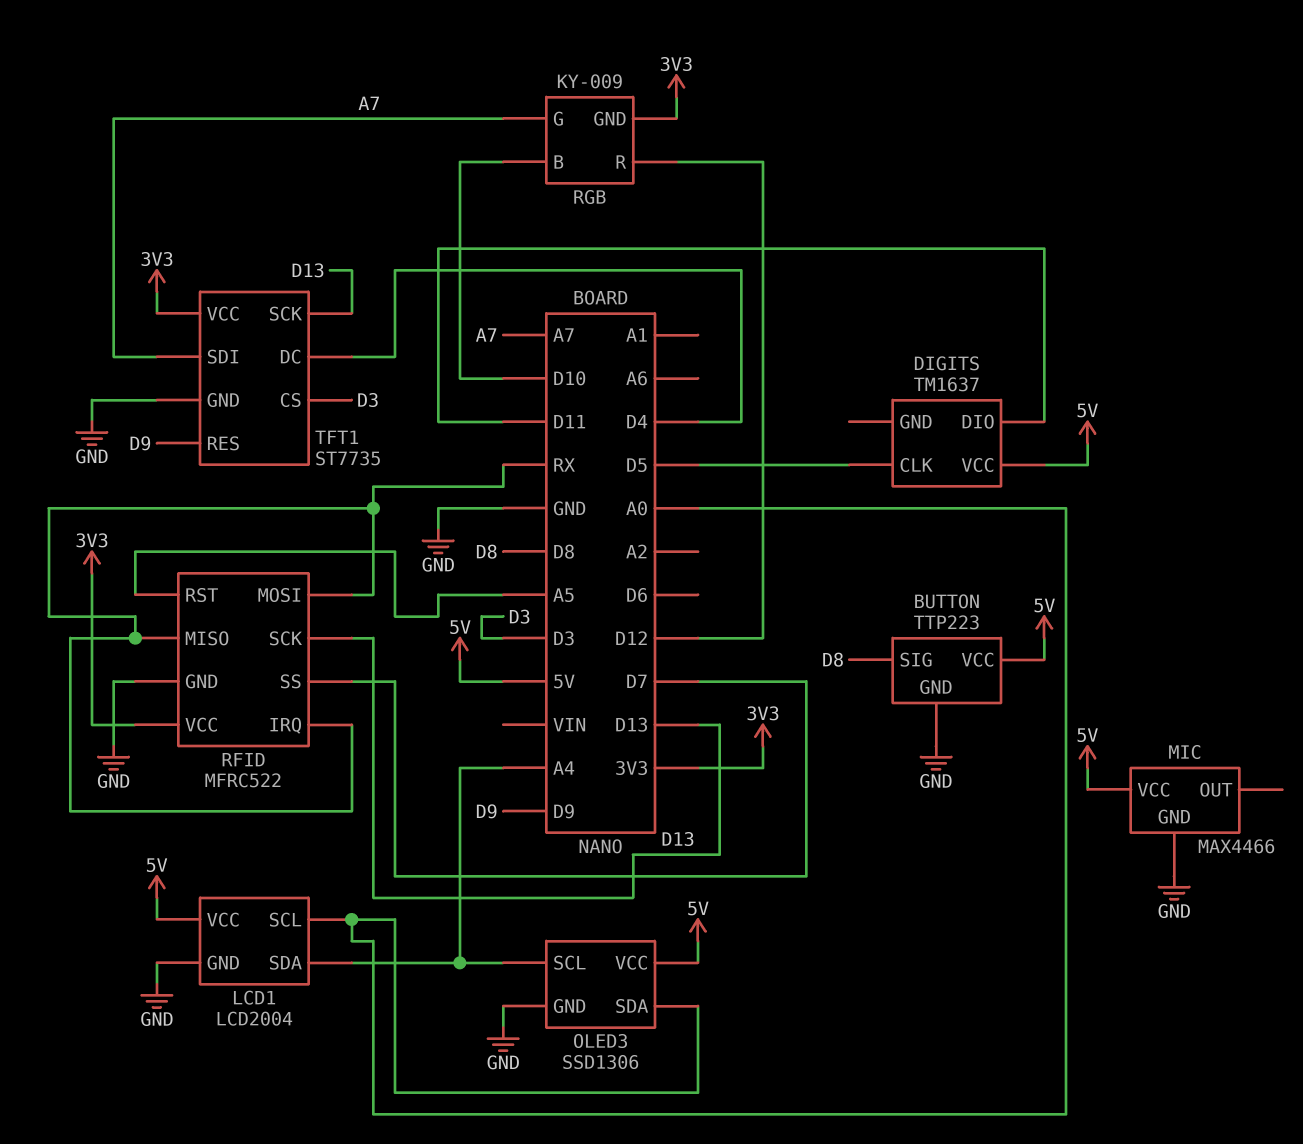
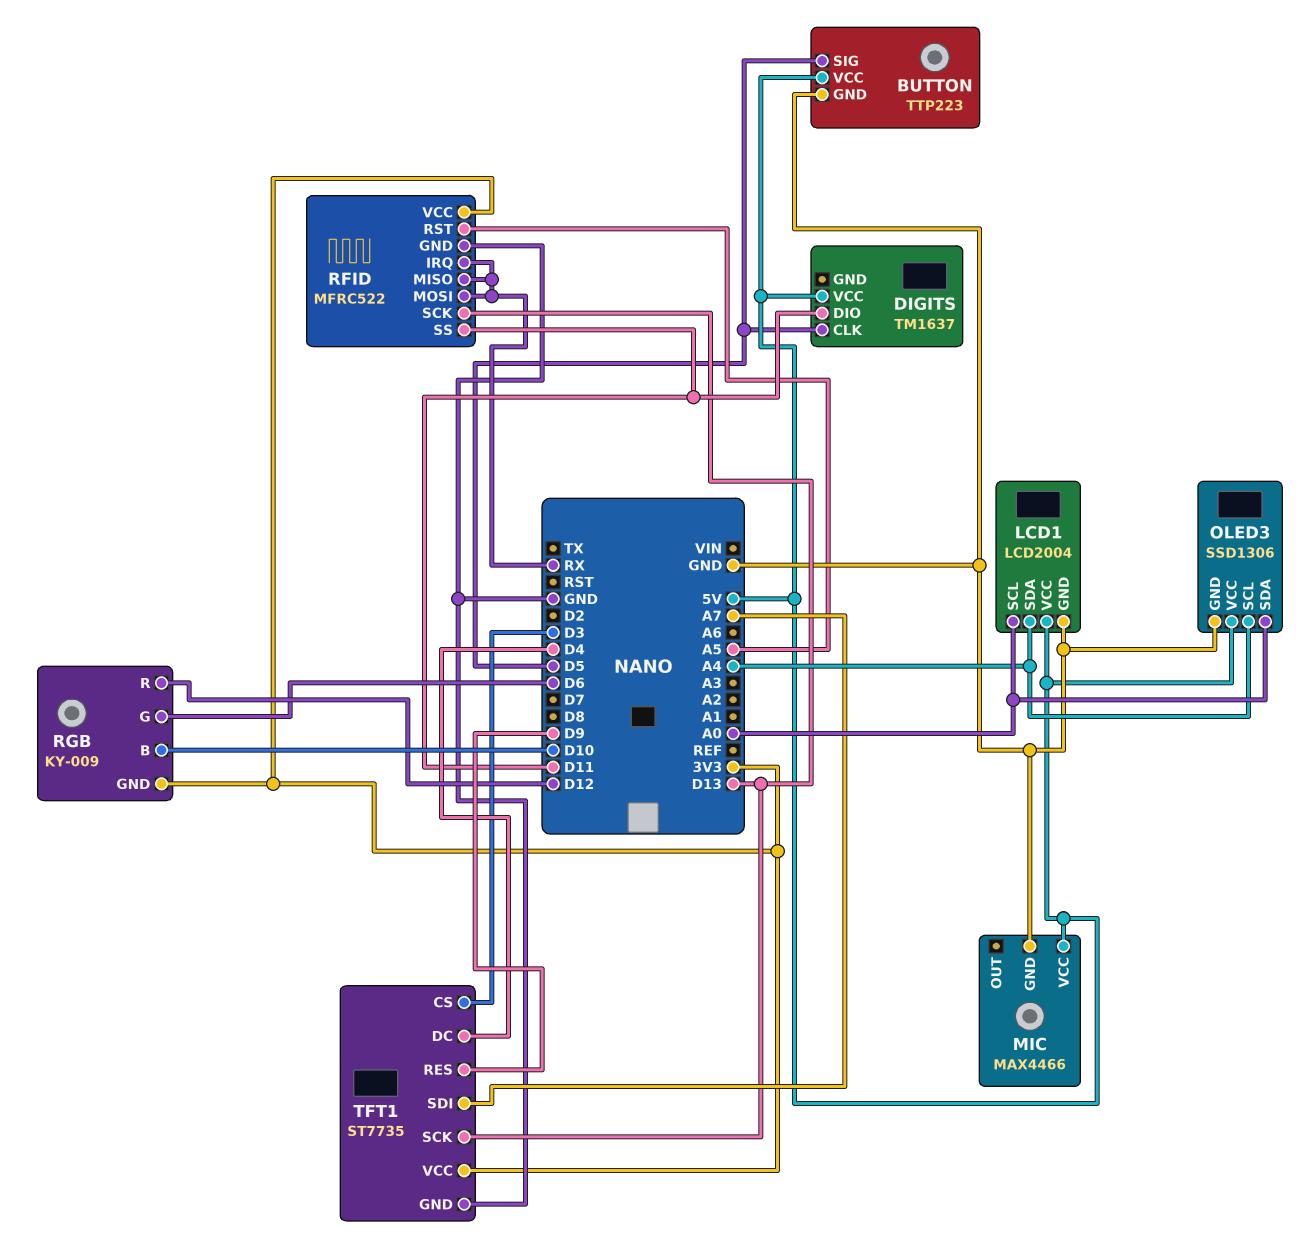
BUTTON pin SIG: D8 -> D5
RFID pin SS: D7 -> D11
RGB pin G: A7 -> D6

